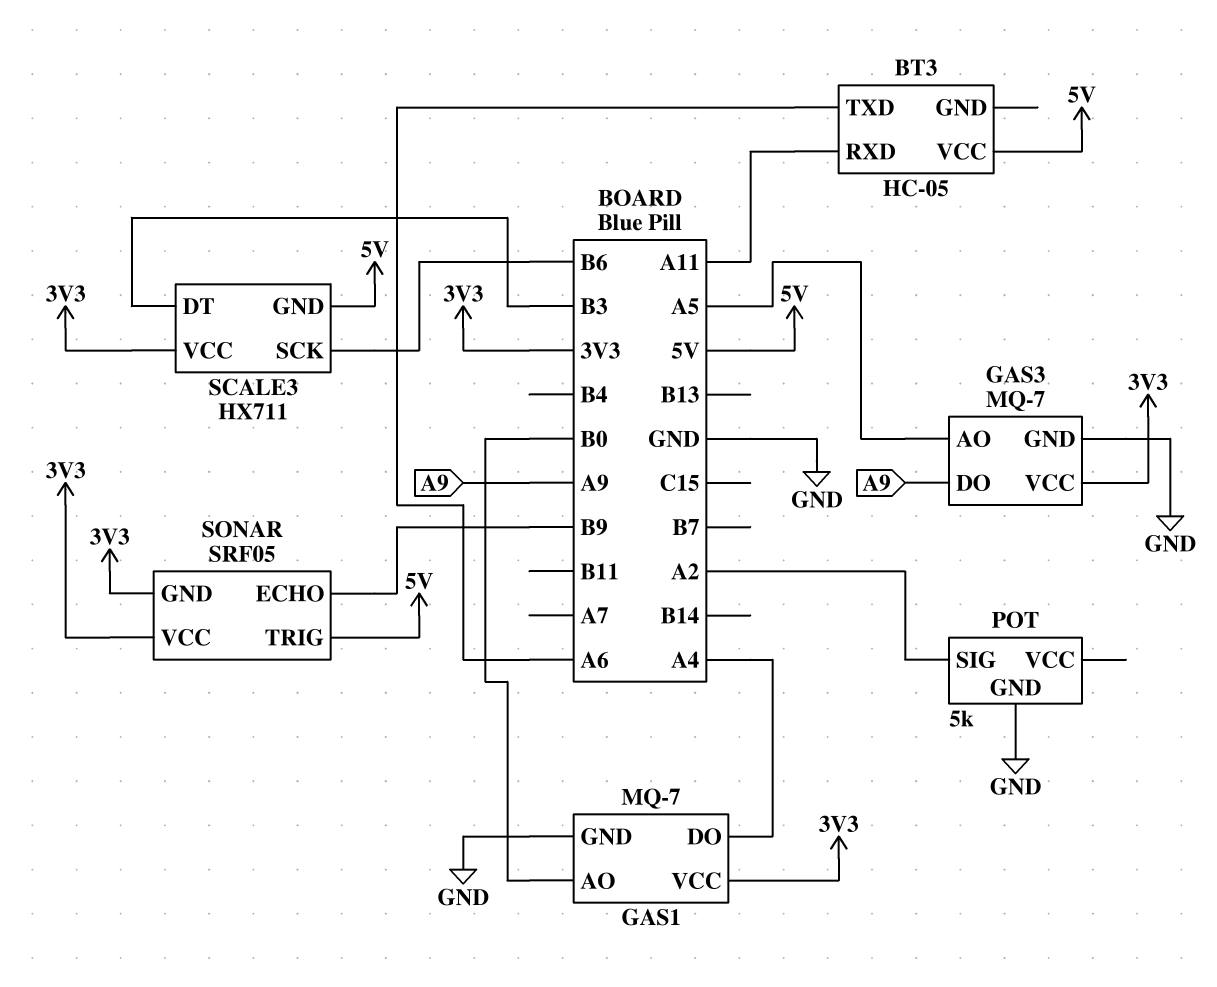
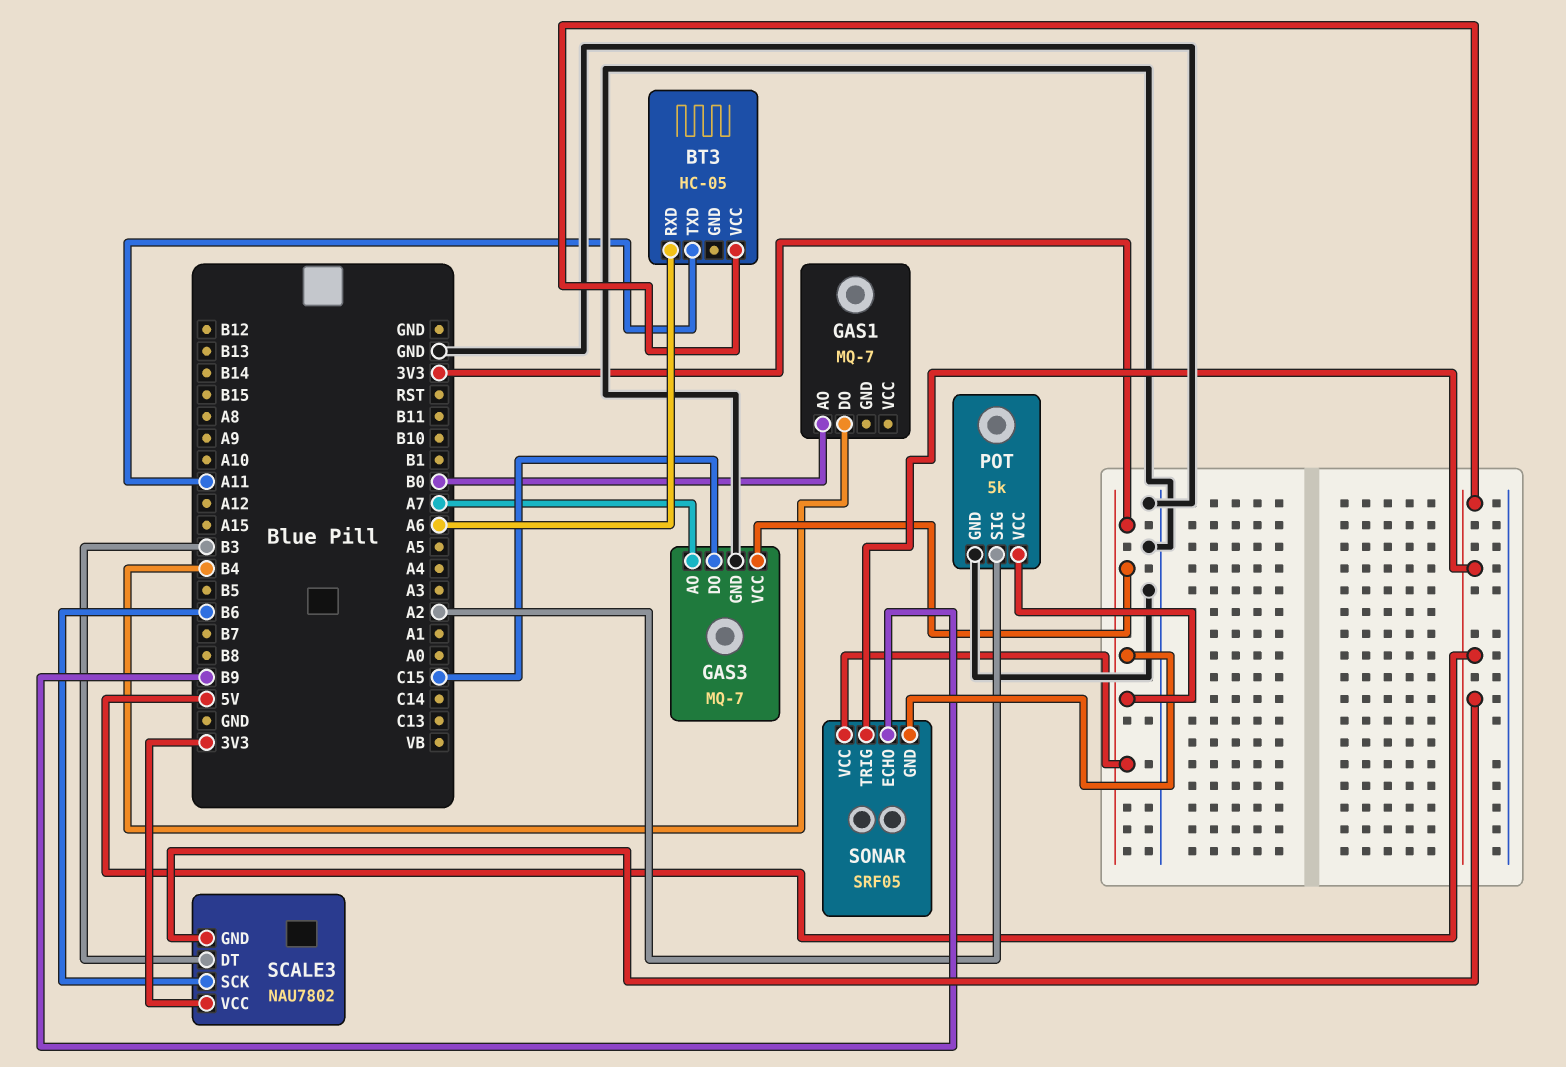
BT3 pin RXD: A11 -> A6
BT3 pin TXD: A6 -> A11
GAS1 pin DO: A4 -> B4
GAS1 pin GND: GND -> none
GAS1 pin VCC: 3V3 -> none
GAS3 pin AO: A5 -> A7
GAS3 pin DO: A9 -> C15
POT pin VCC: none -> 3V3
SCALE3: HX711 -> NAU7802

